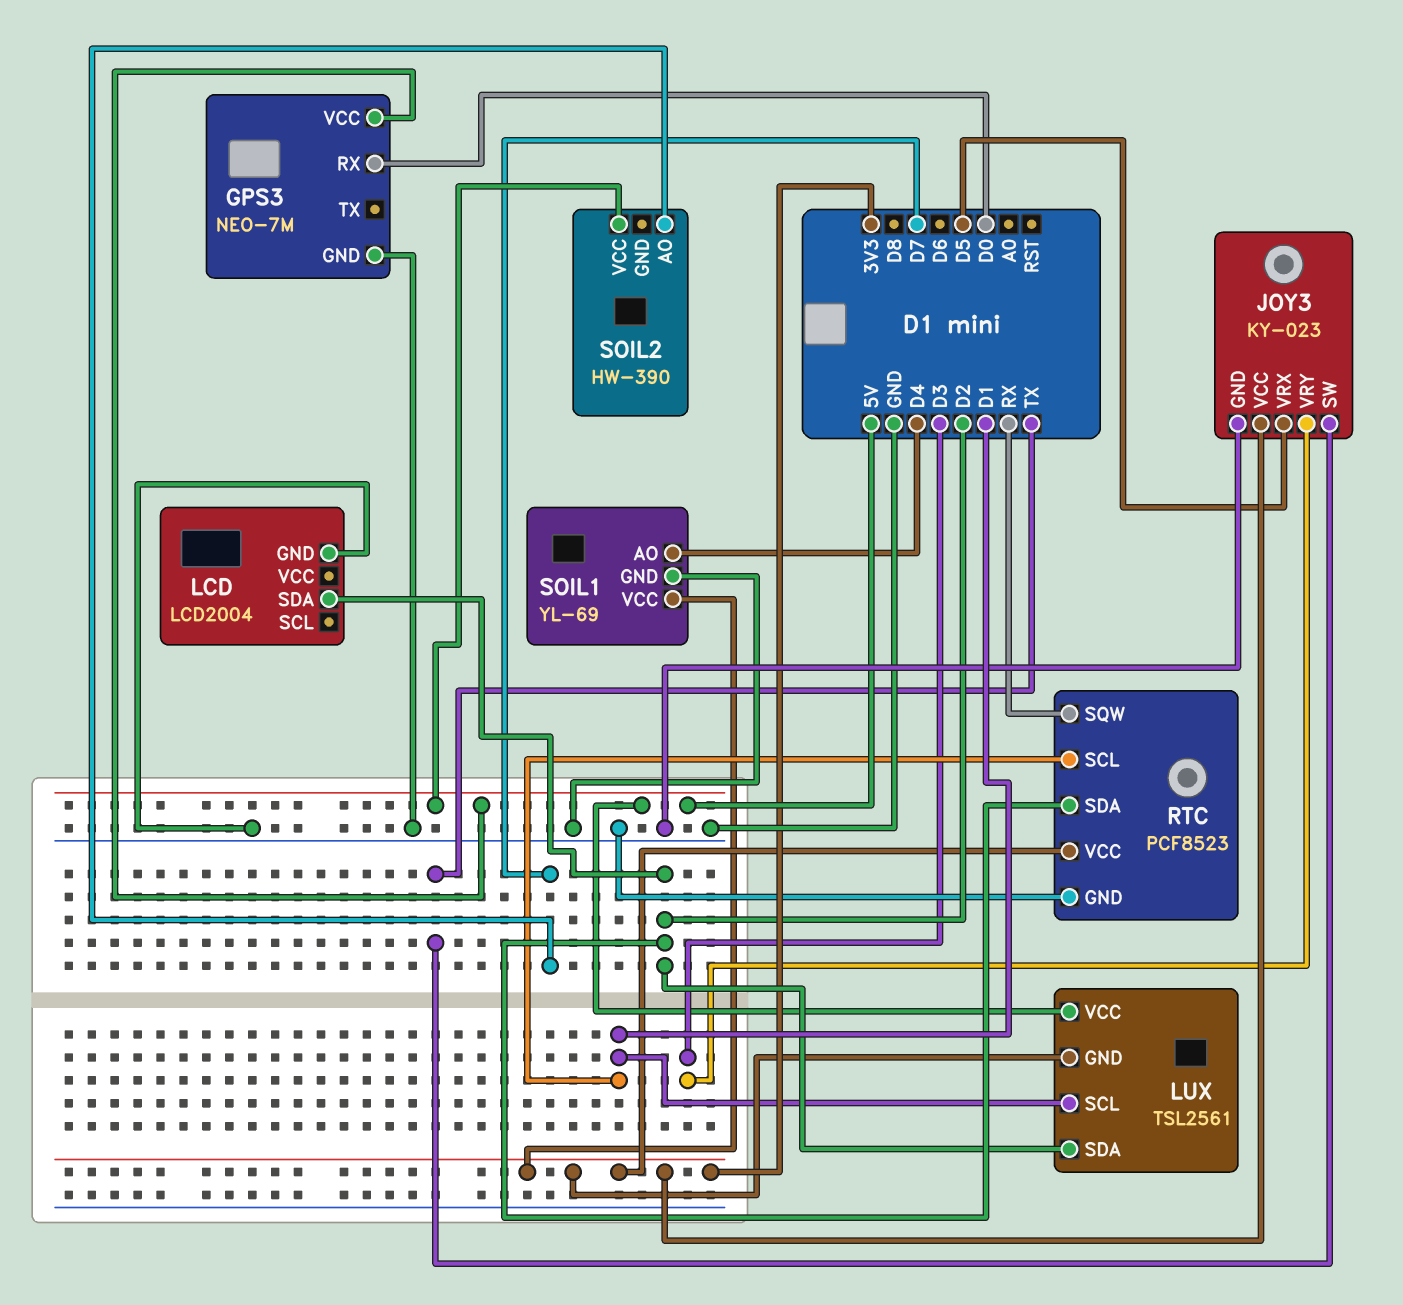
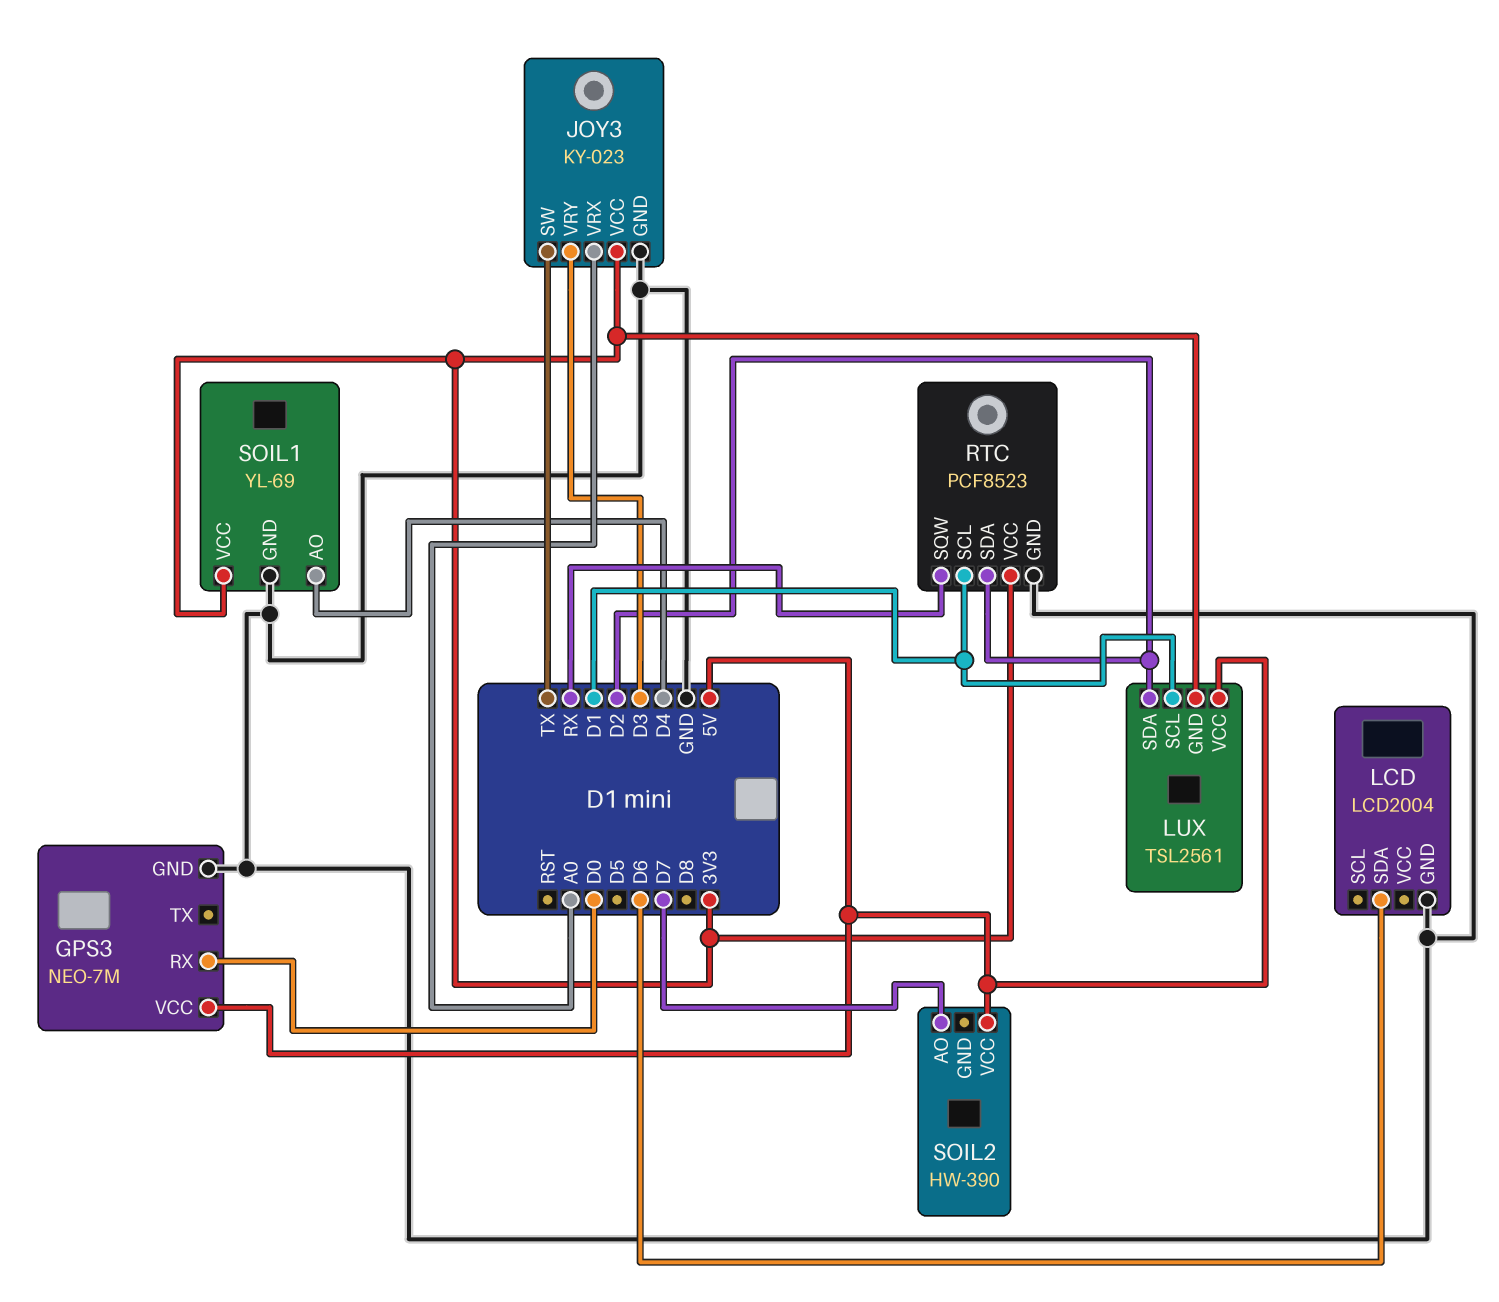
JOY3 pin VRX: D5 -> A0
LCD pin SDA: D2 -> D6

